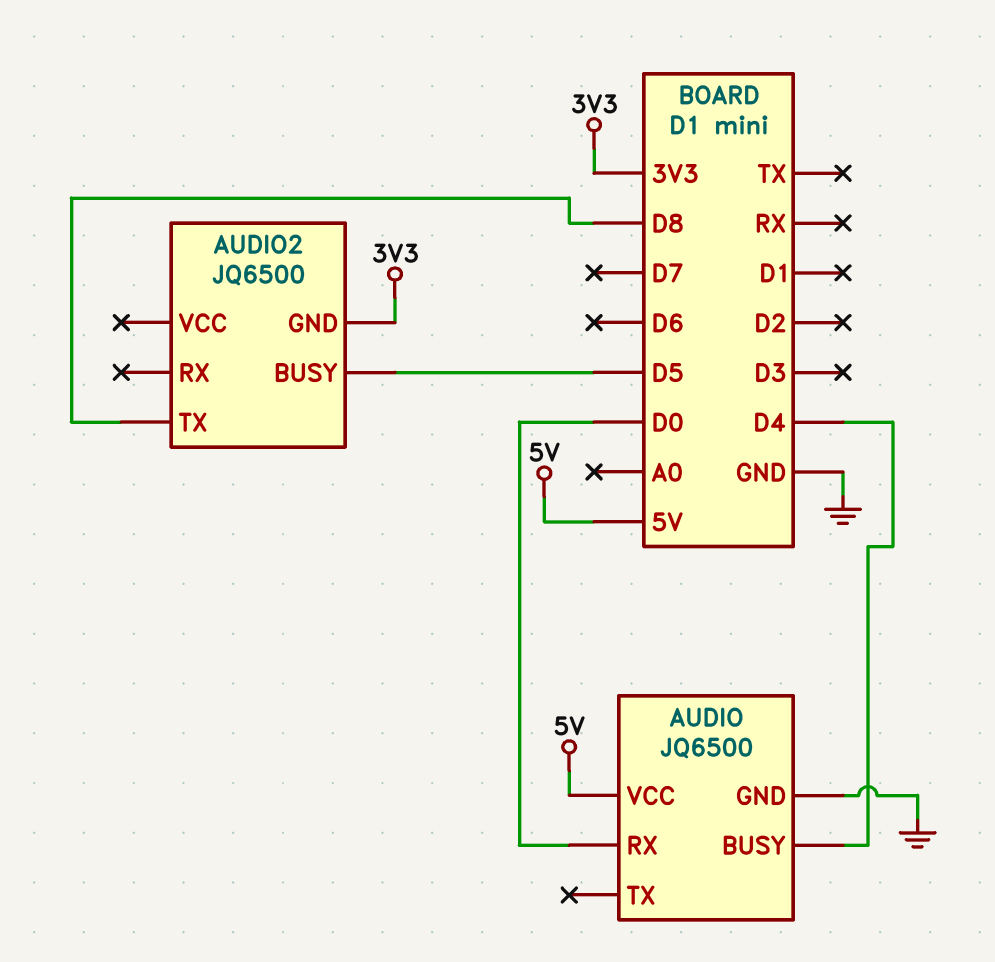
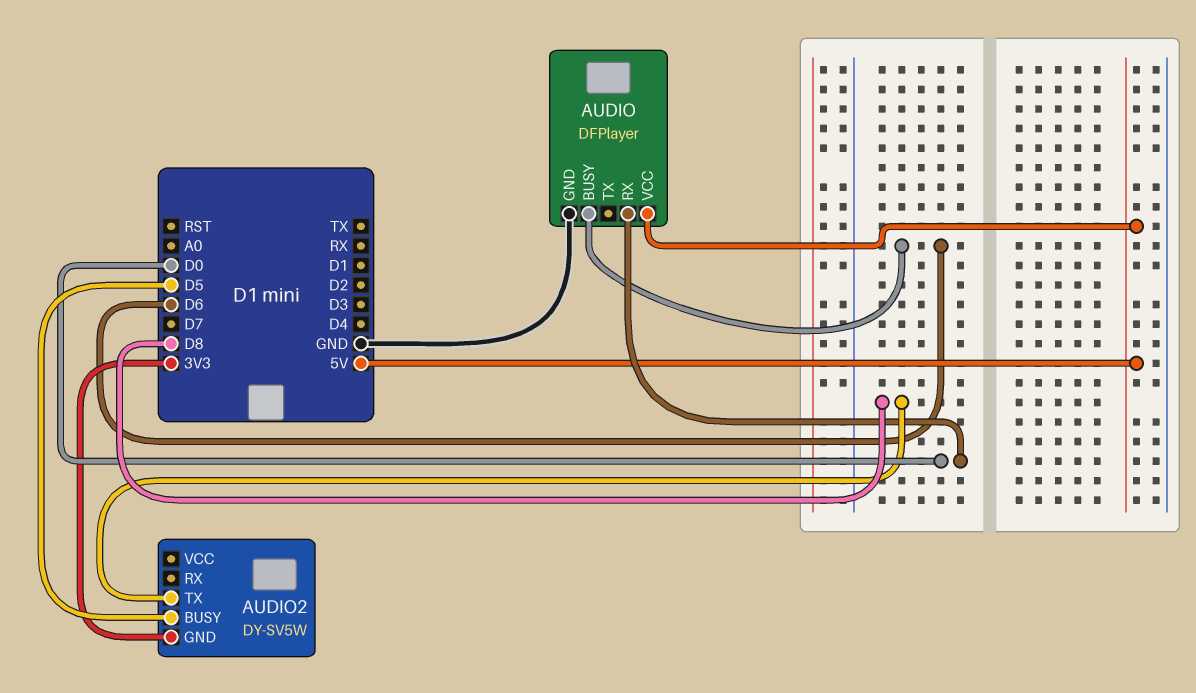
AUDIO: JQ6500 -> DFPlayer
AUDIO pin BUSY: D4 -> D6
AUDIO2: JQ6500 -> DY-SV5W

